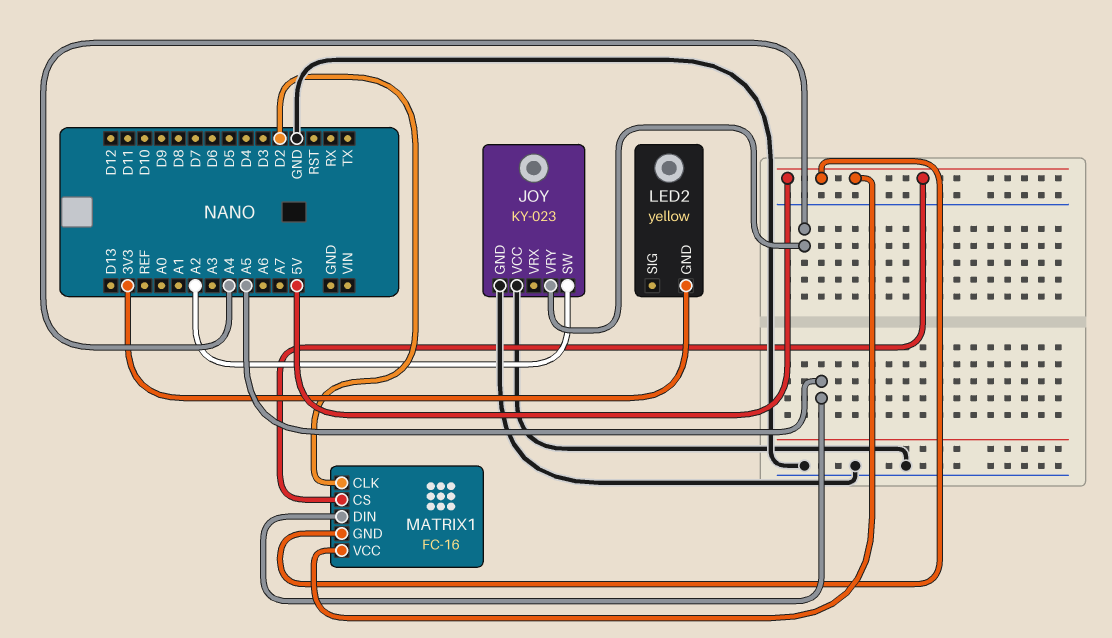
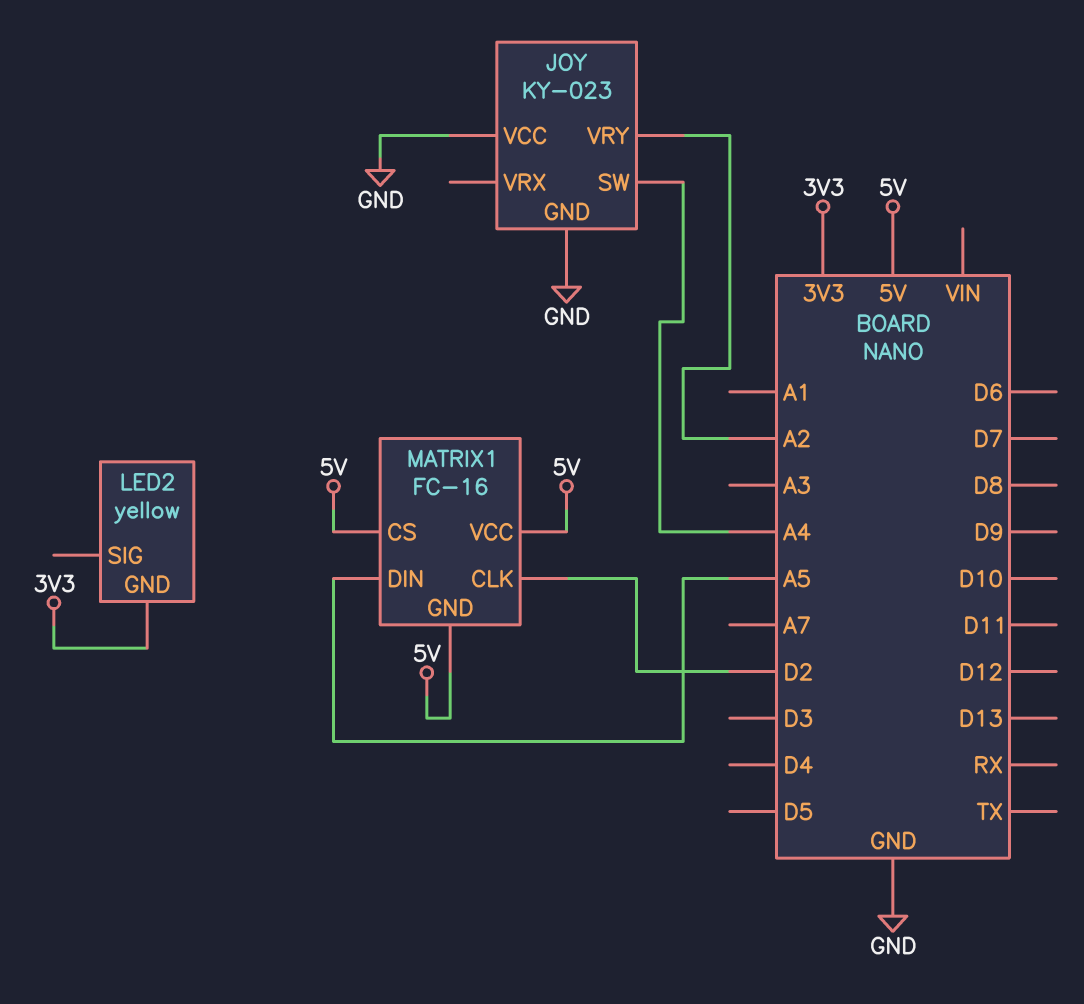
JOY pin SW: A2 -> A4
JOY pin VRY: A4 -> A2

